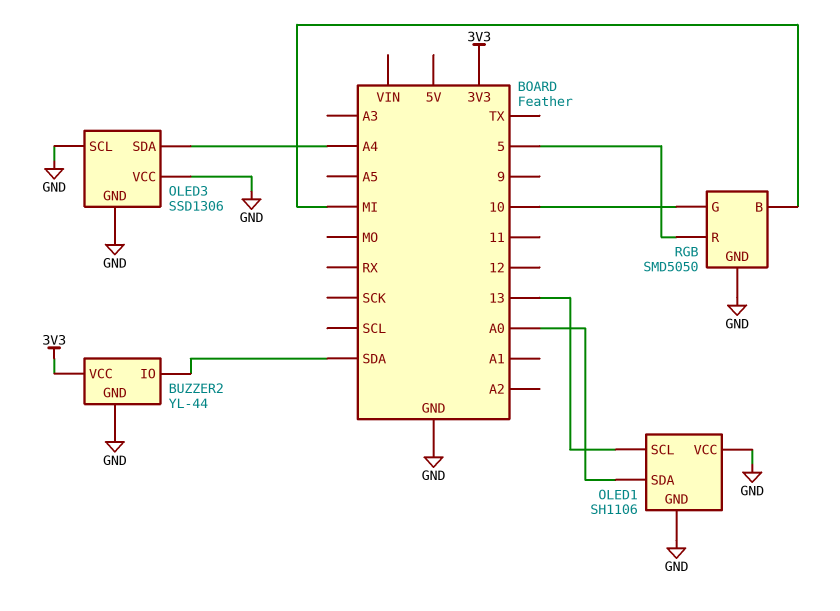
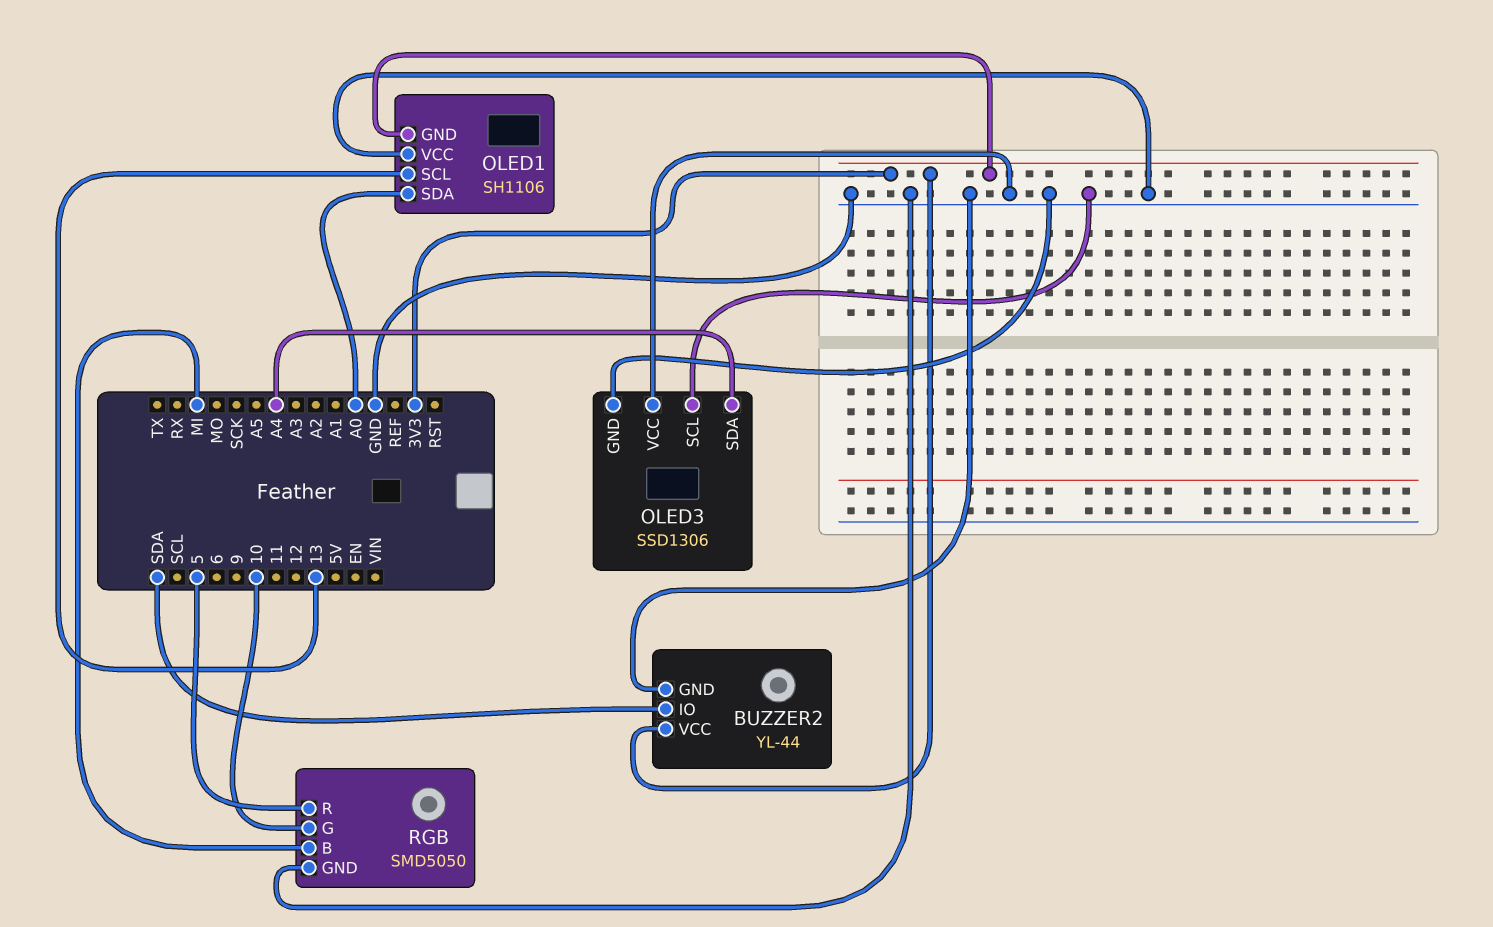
OLED1 pin GND: GND -> 3V3

